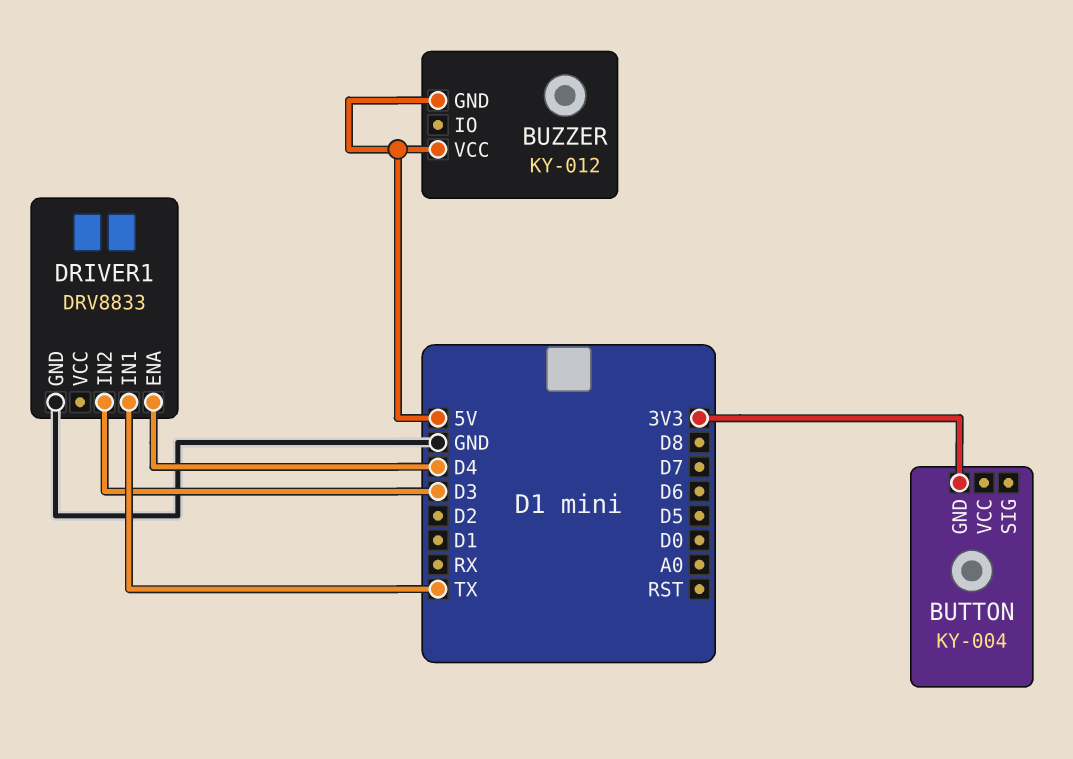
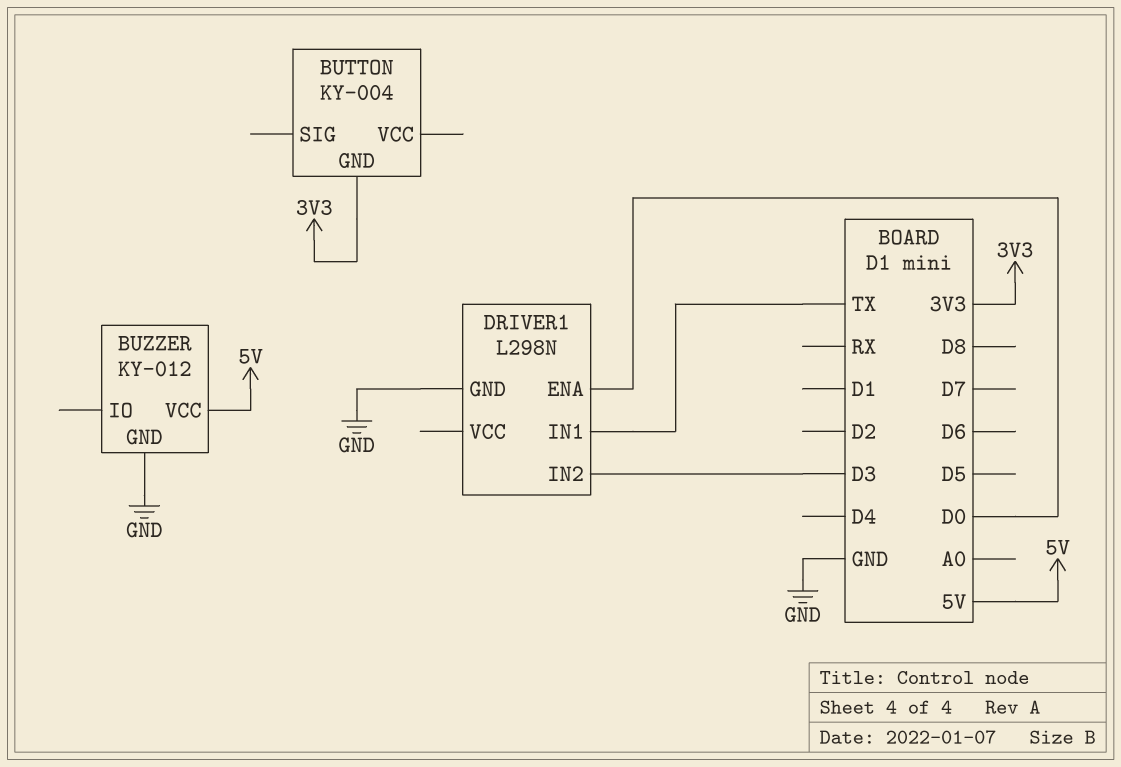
BUZZER pin GND: 5V -> GND
DRIVER1: DRV8833 -> L298N
DRIVER1 pin ENA: D4 -> D0

